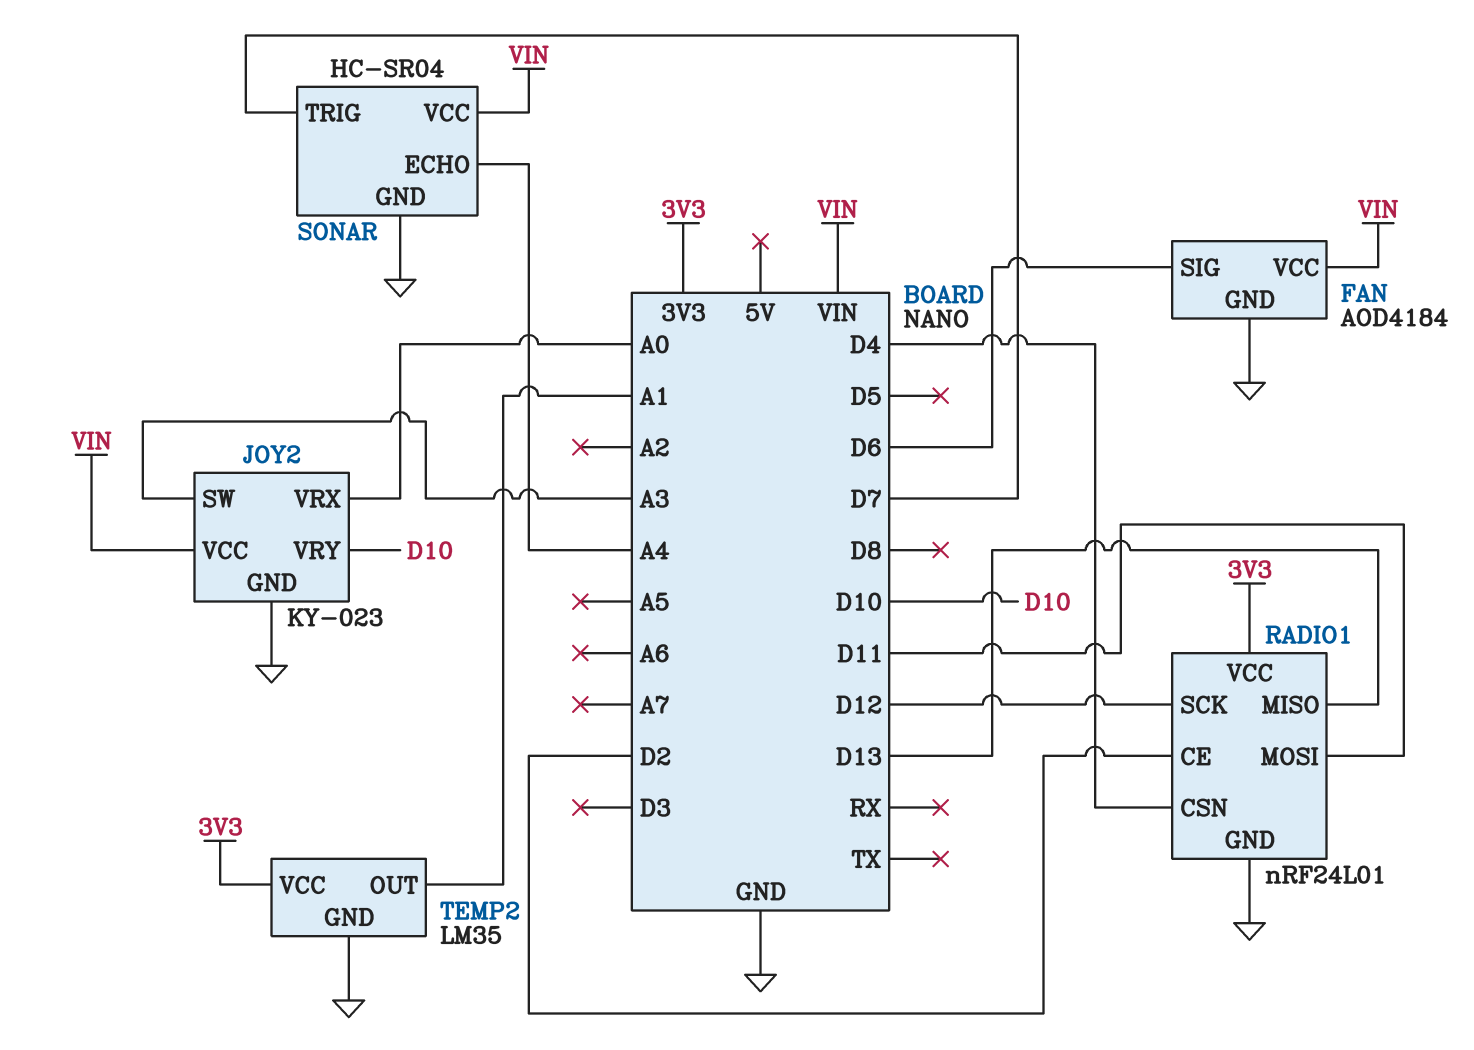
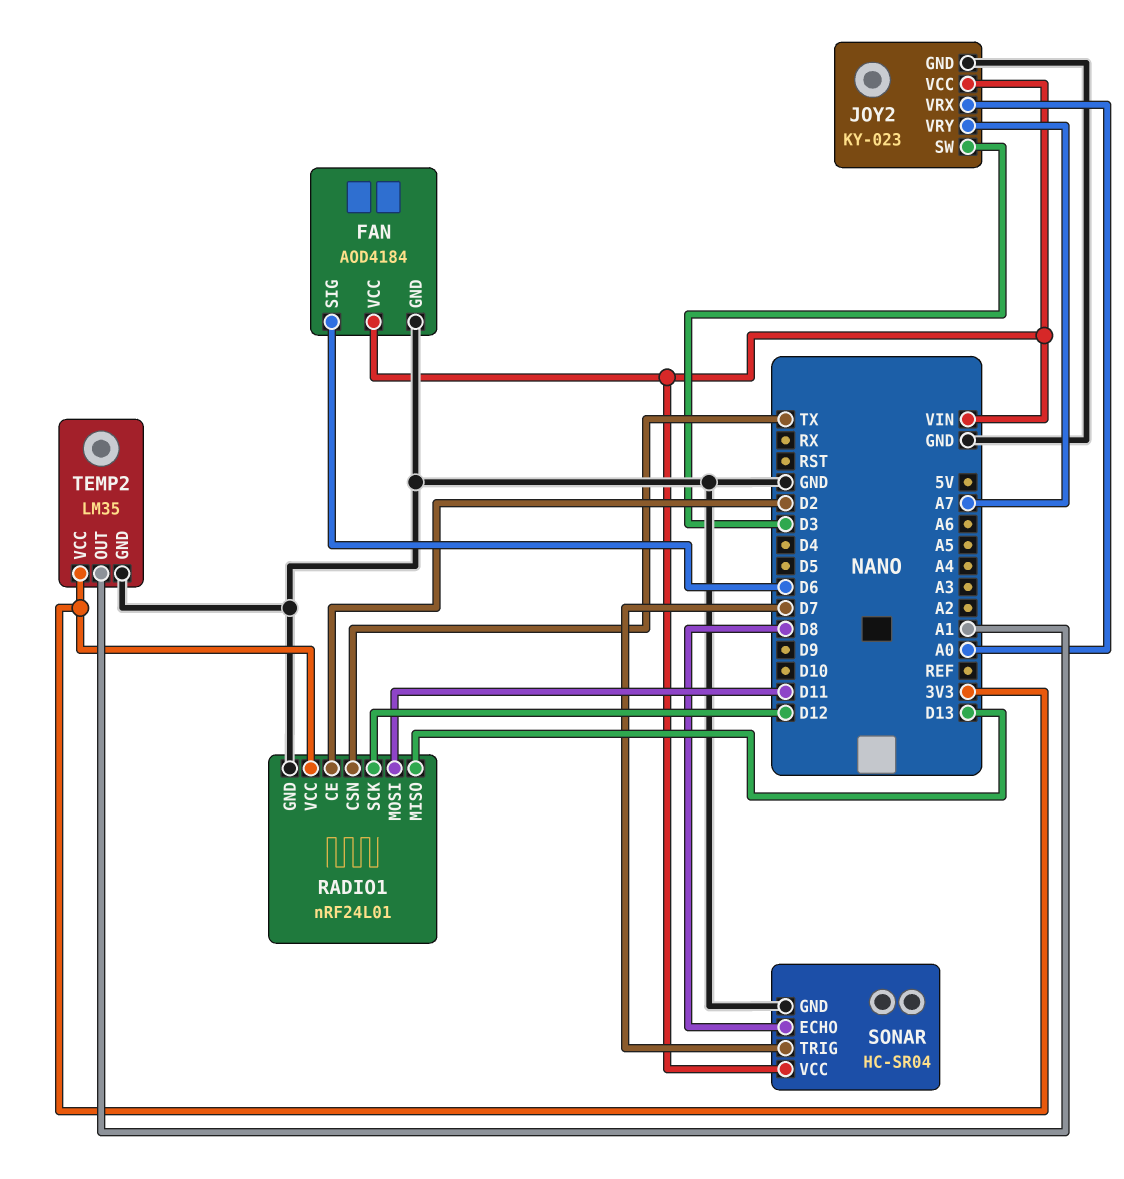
JOY2 pin SW: A3 -> D3
JOY2 pin VRY: D10 -> A7
RADIO1 pin CSN: D4 -> TX
SONAR pin ECHO: A4 -> D8

